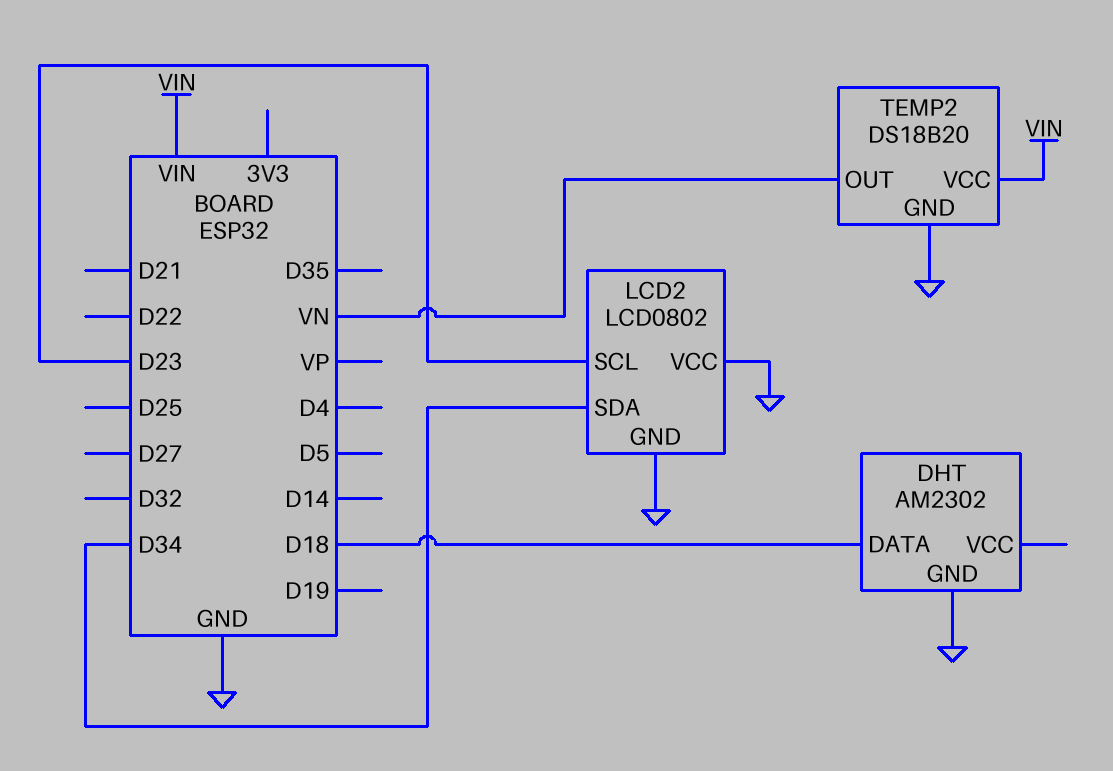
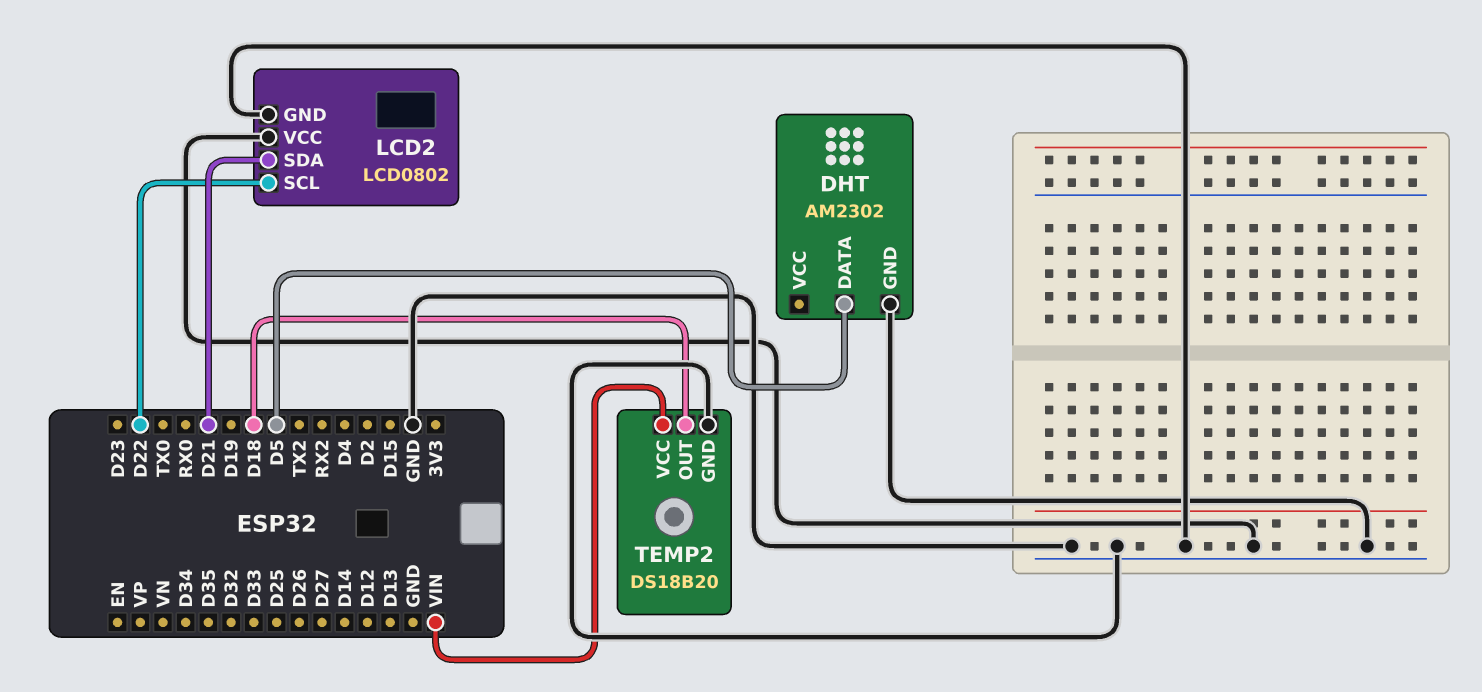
DHT pin DATA: D18 -> D5
LCD2 pin SCL: D23 -> D22
LCD2 pin SDA: D34 -> D21
TEMP2 pin OUT: VN -> D18

